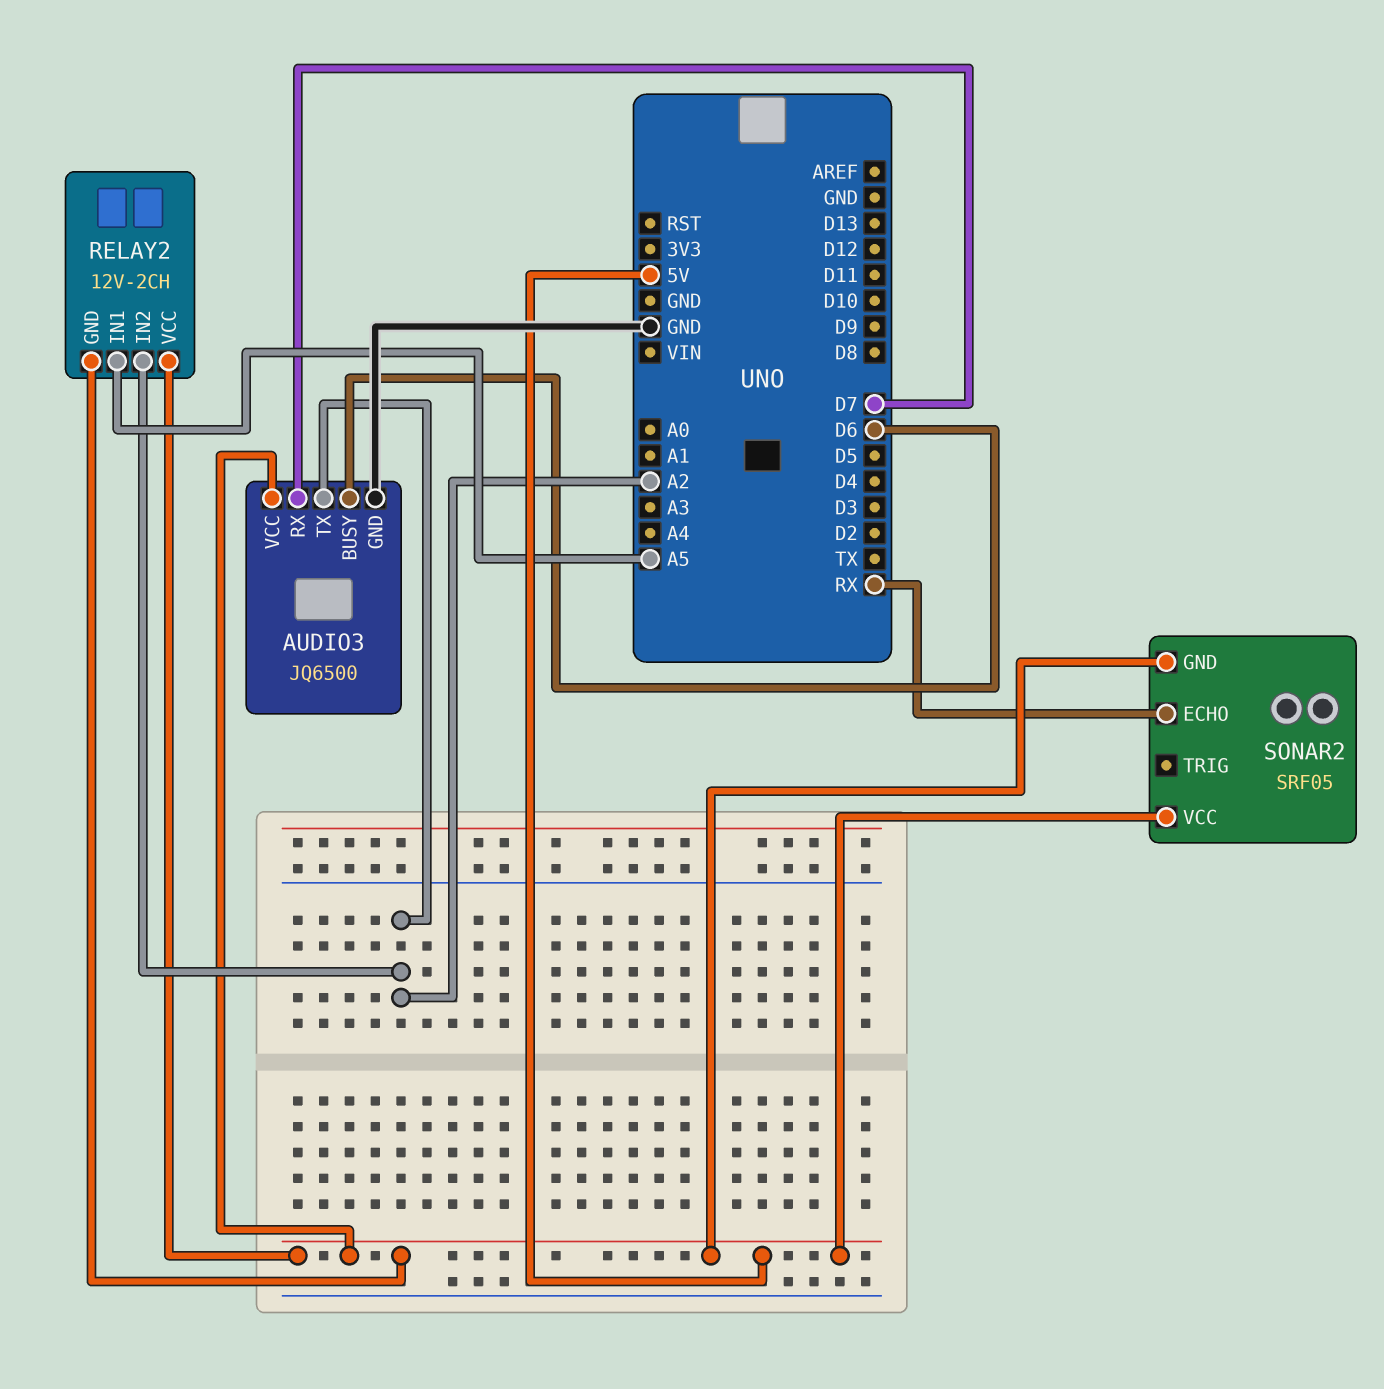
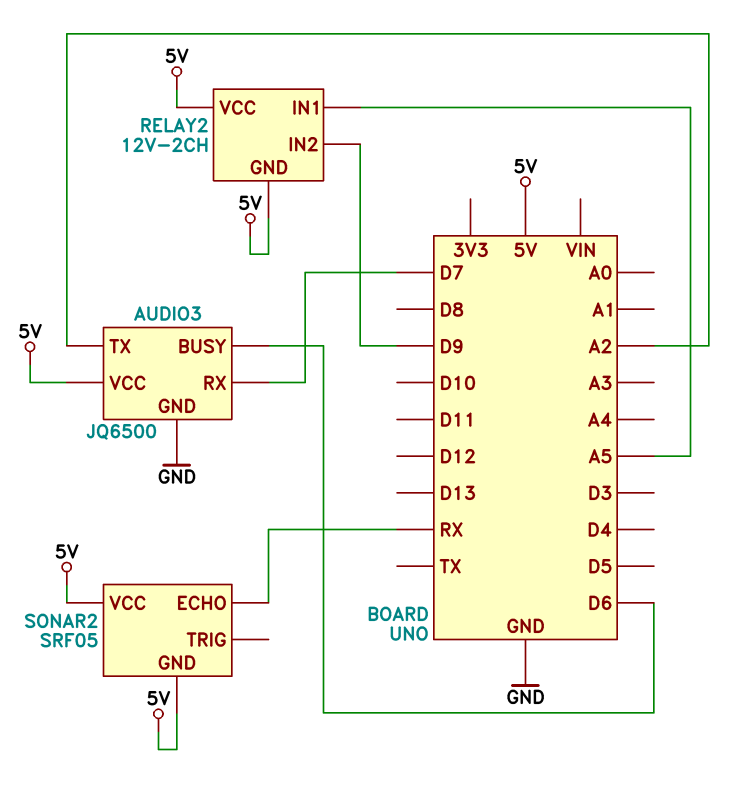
RELAY2 pin IN2: A2 -> D9

